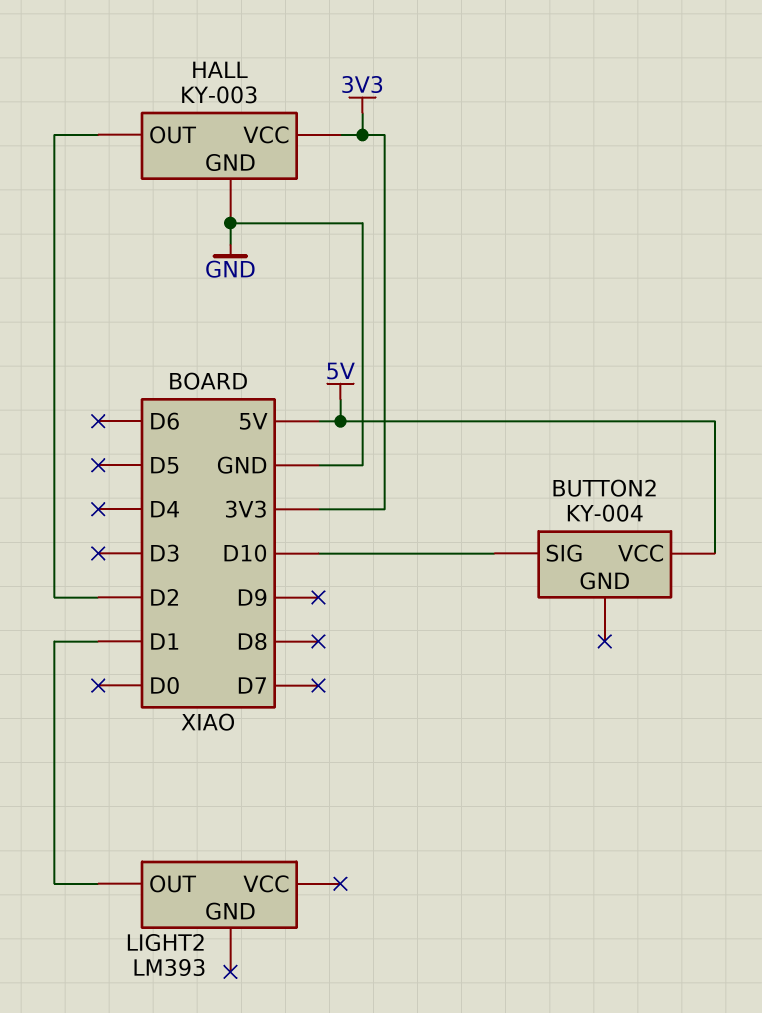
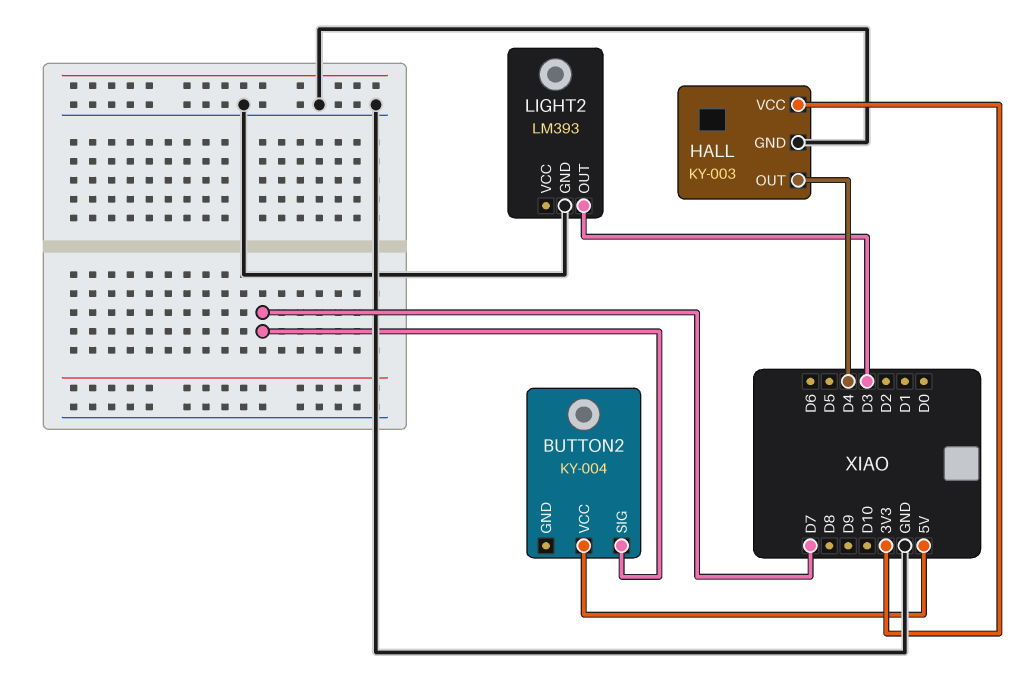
BUTTON2 pin SIG: D10 -> D7
HALL pin OUT: D2 -> D4
LIGHT2 pin GND: none -> GND
LIGHT2 pin OUT: D1 -> D3

